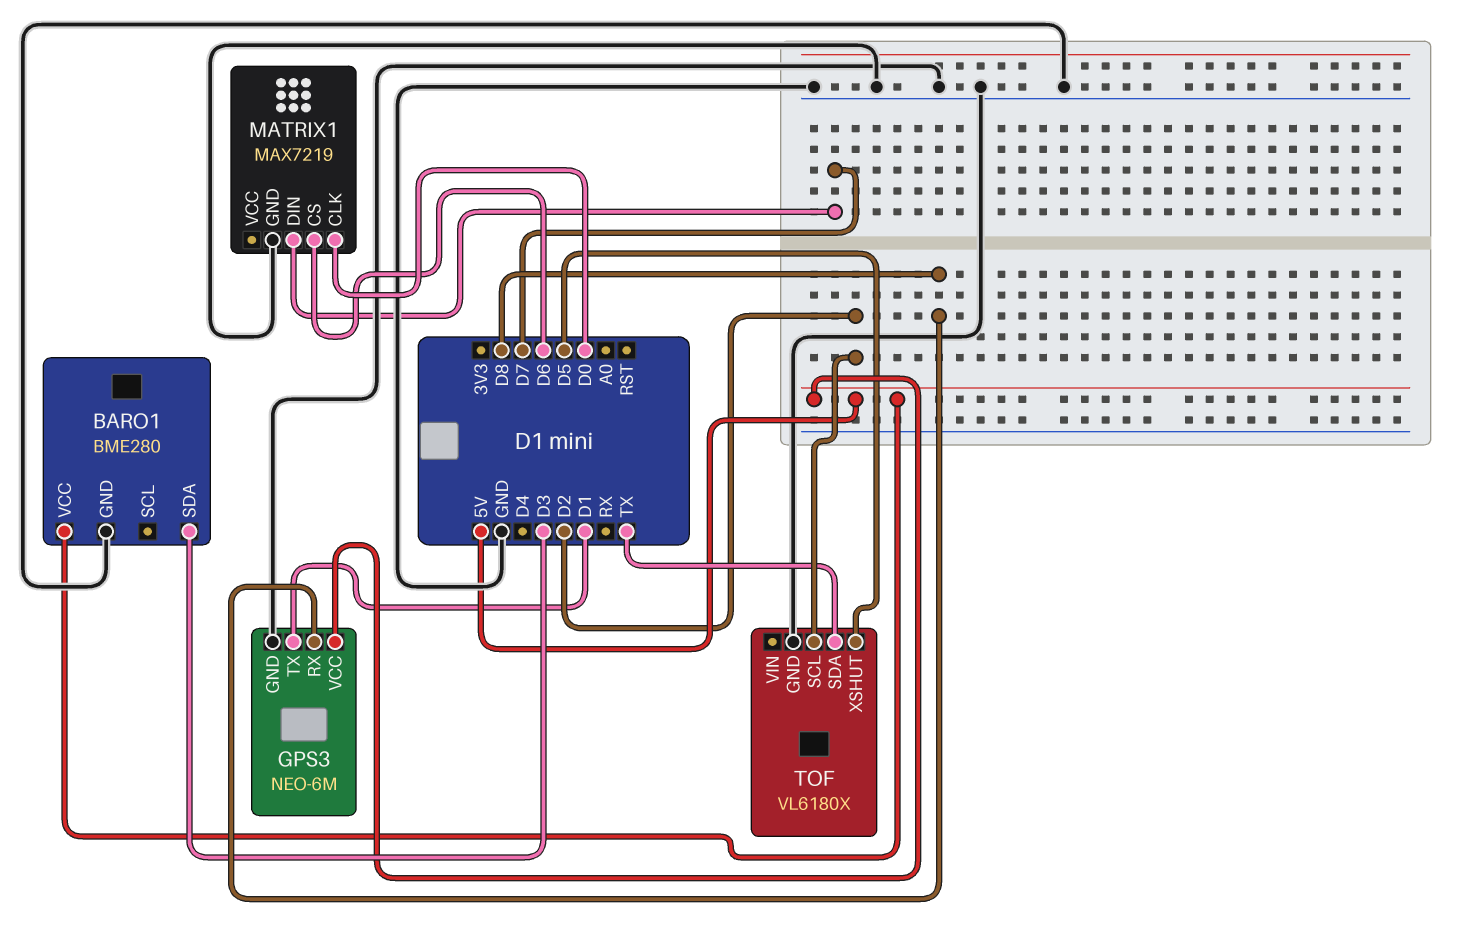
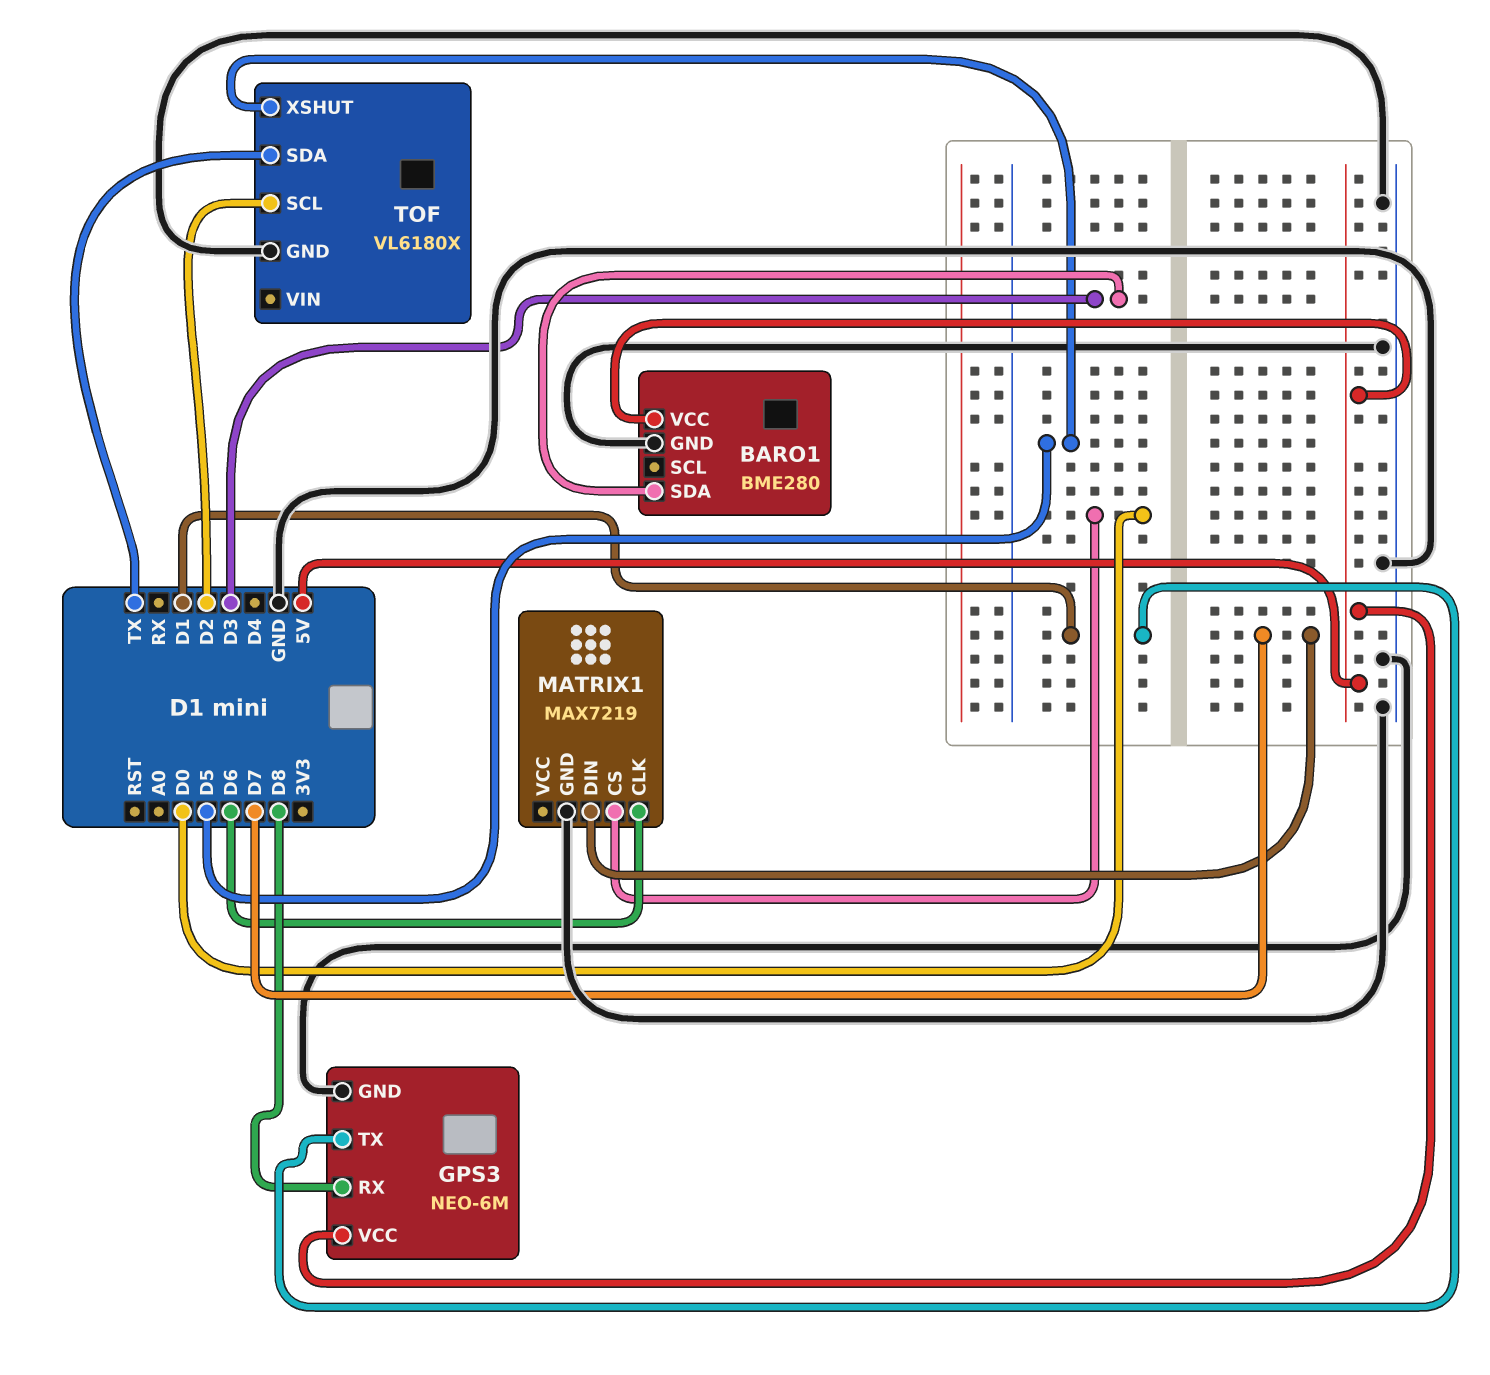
MATRIX1 pin CLK: D0 -> D6
MATRIX1 pin CS: D6 -> D0

